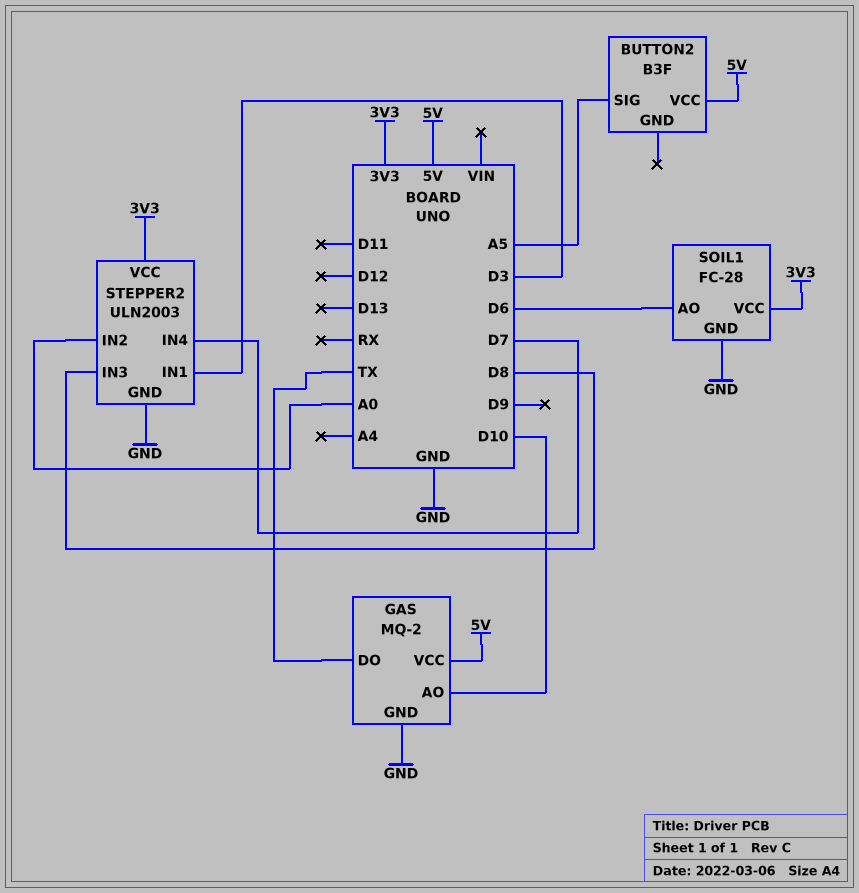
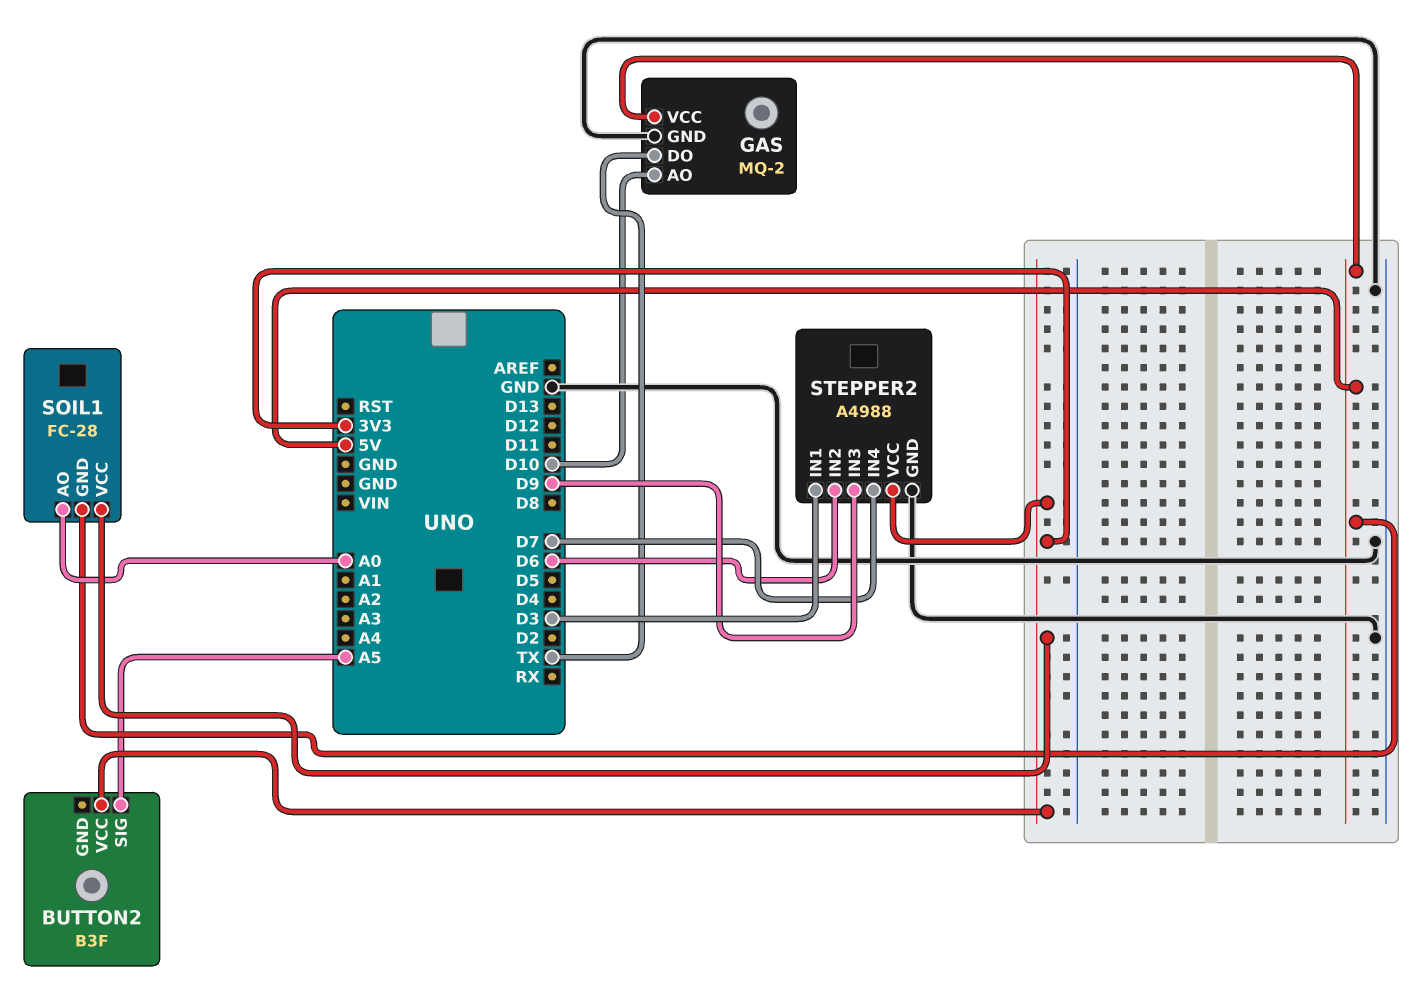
BUTTON2 pin VCC: 5V -> 3V3
SOIL1 pin AO: D6 -> A0
SOIL1 pin GND: GND -> 5V
STEPPER2: ULN2003 -> A4988
STEPPER2 pin IN2: A0 -> D6
STEPPER2 pin IN3: D8 -> D9

